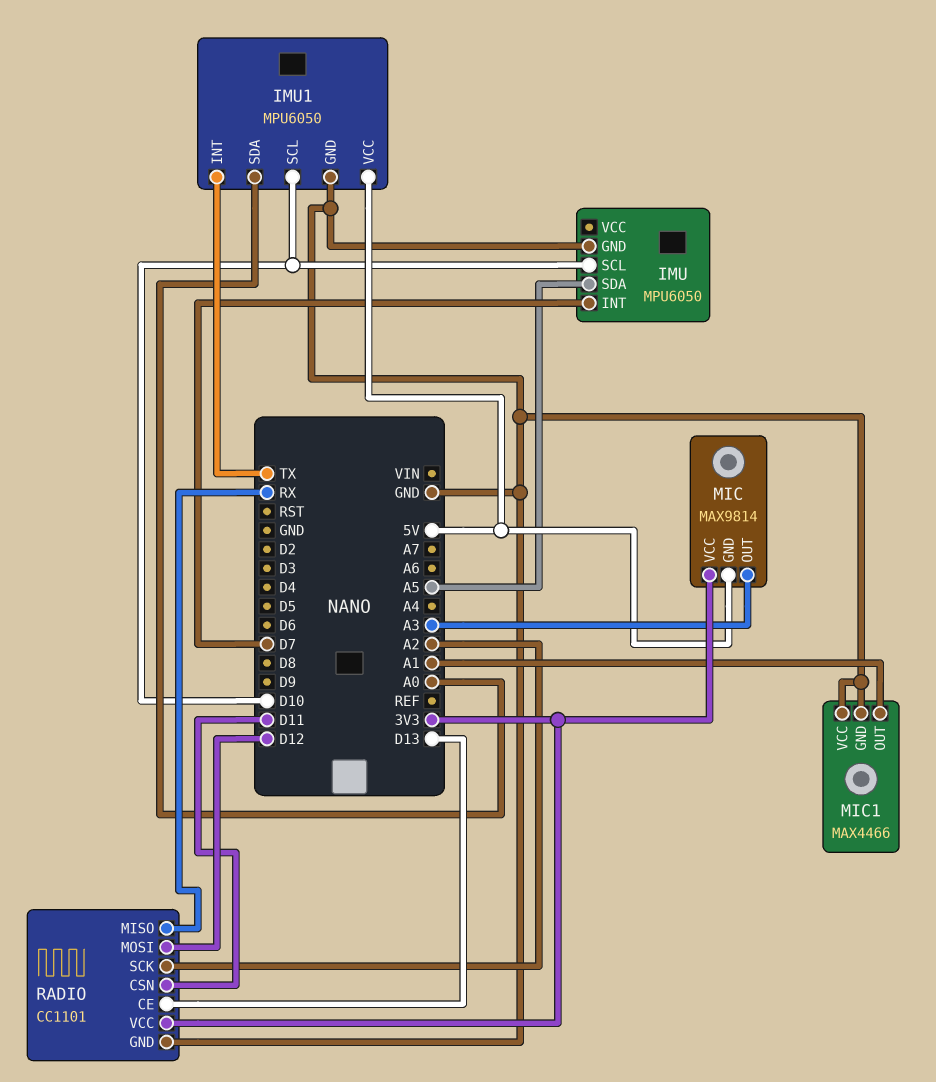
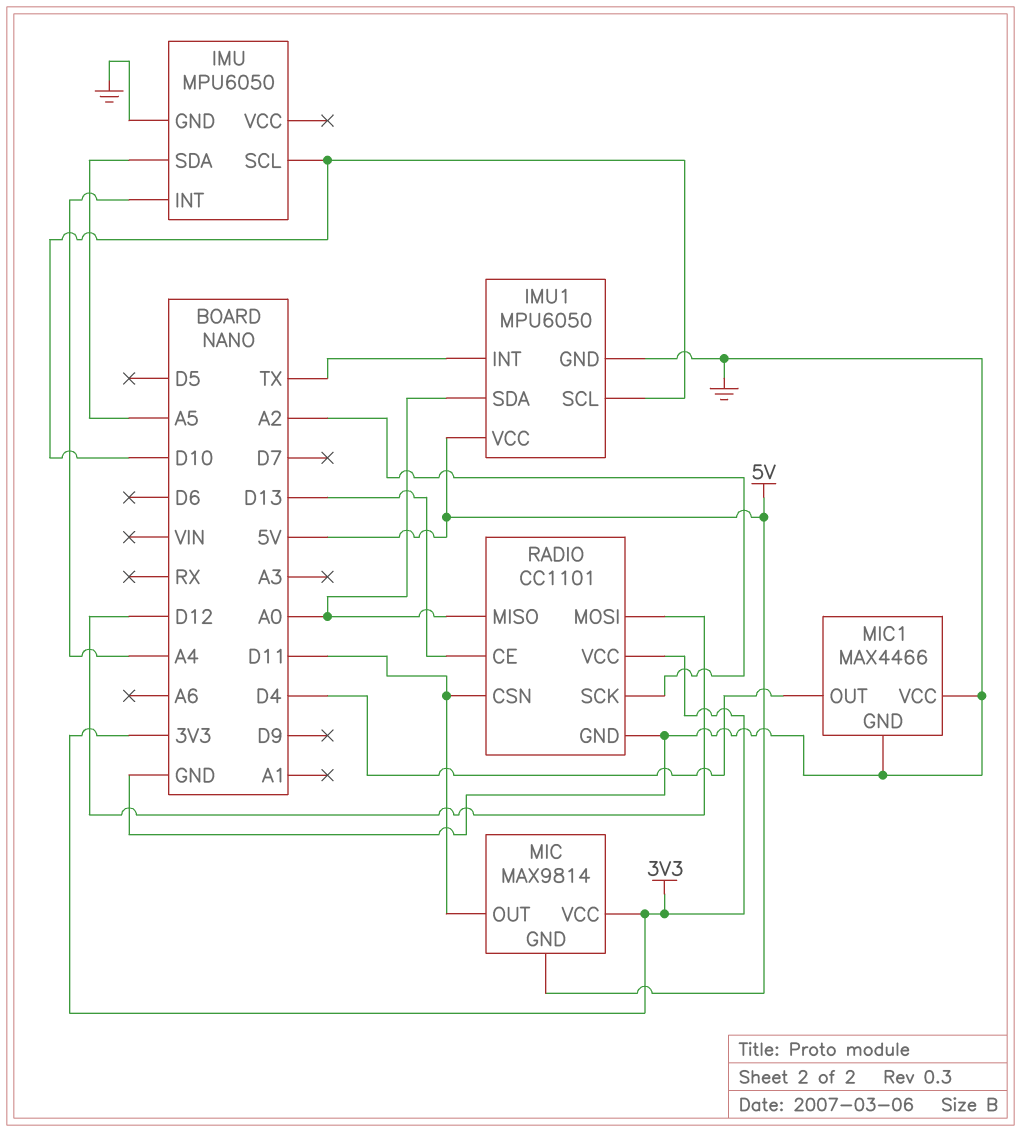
IMU pin INT: D7 -> A4
MIC pin OUT: A3 -> D11
MIC1 pin OUT: A1 -> D4
RADIO pin MISO: RX -> A0

